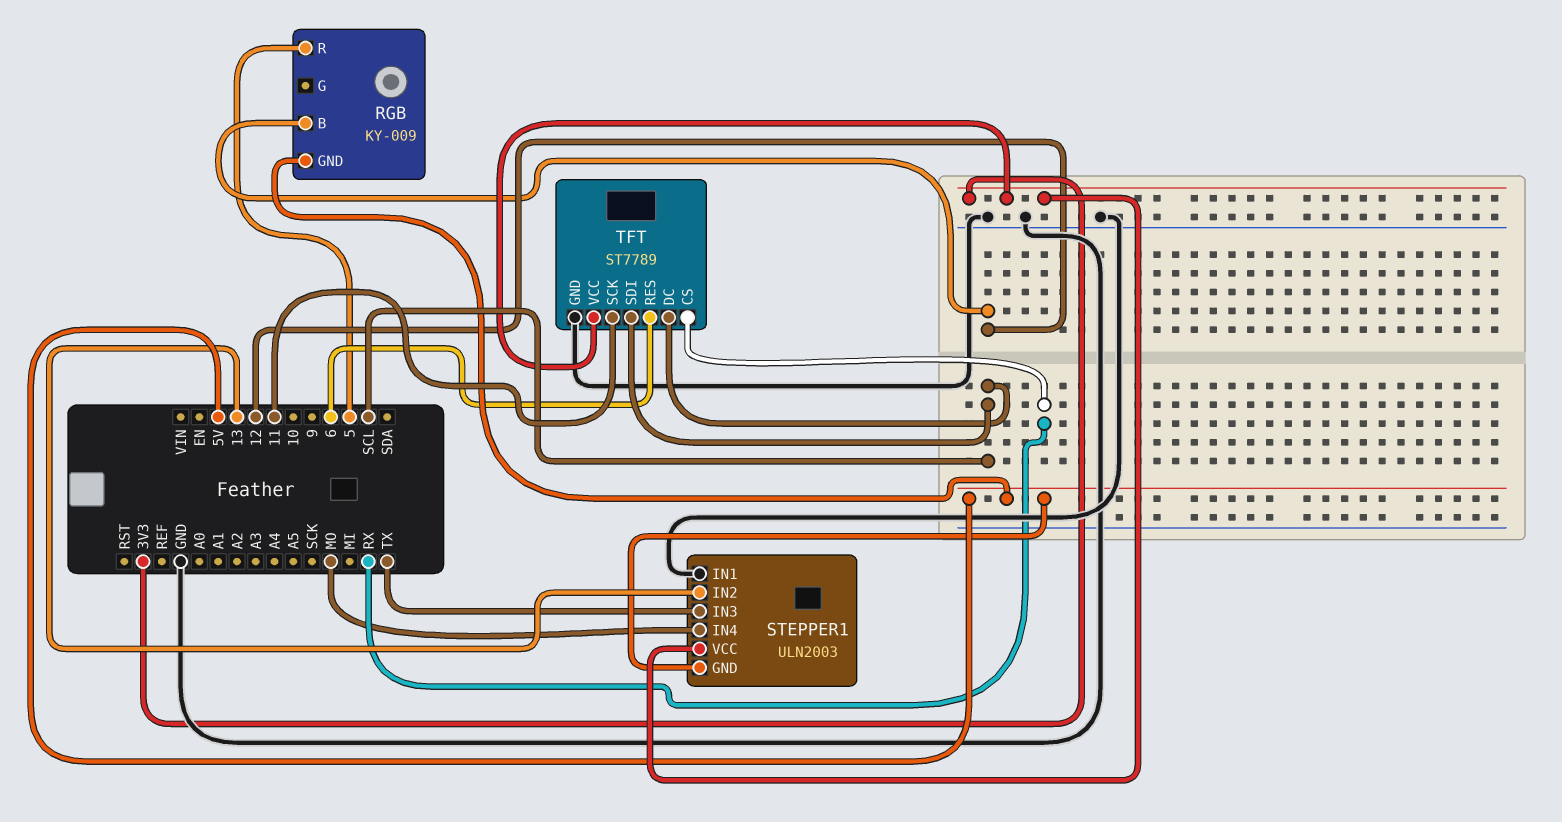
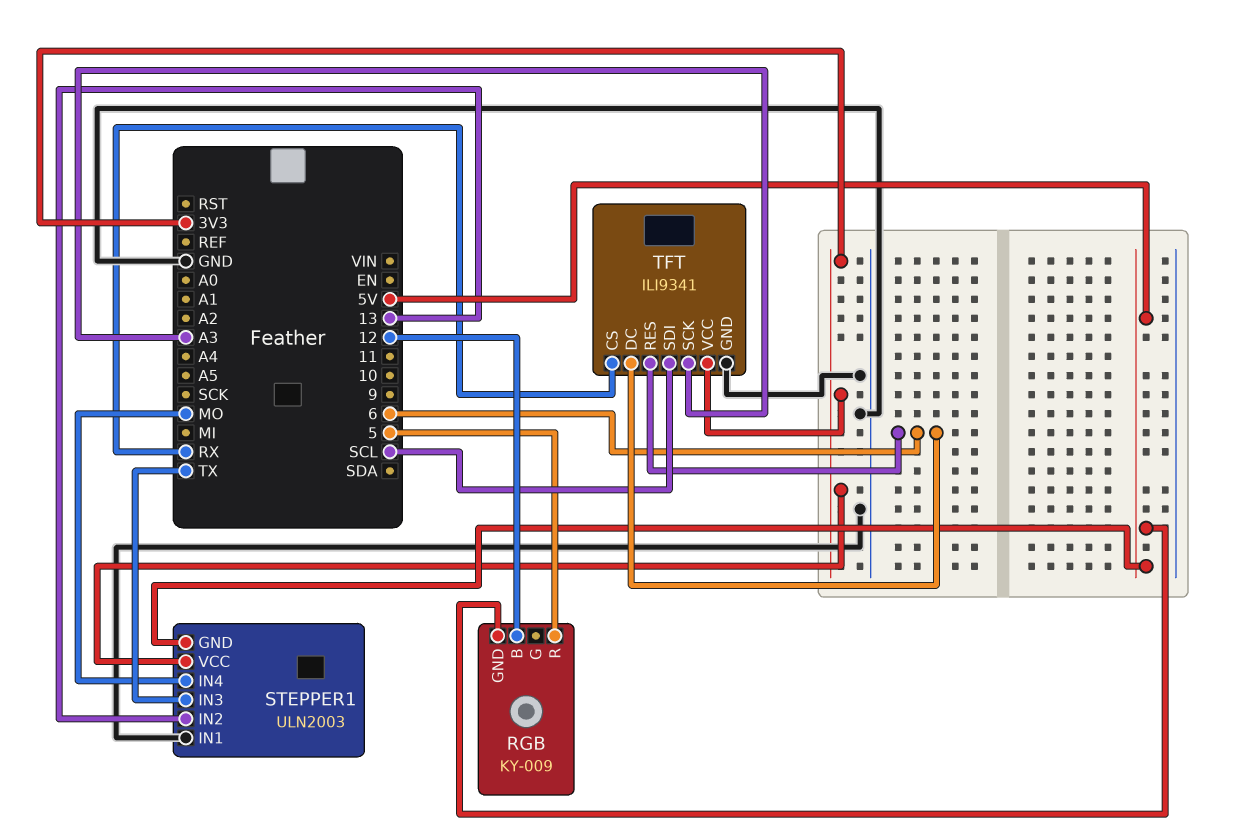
TFT: ST7789 -> ILI9341
TFT pin DC: SCL -> 6
TFT pin SCK: 11 -> A3

